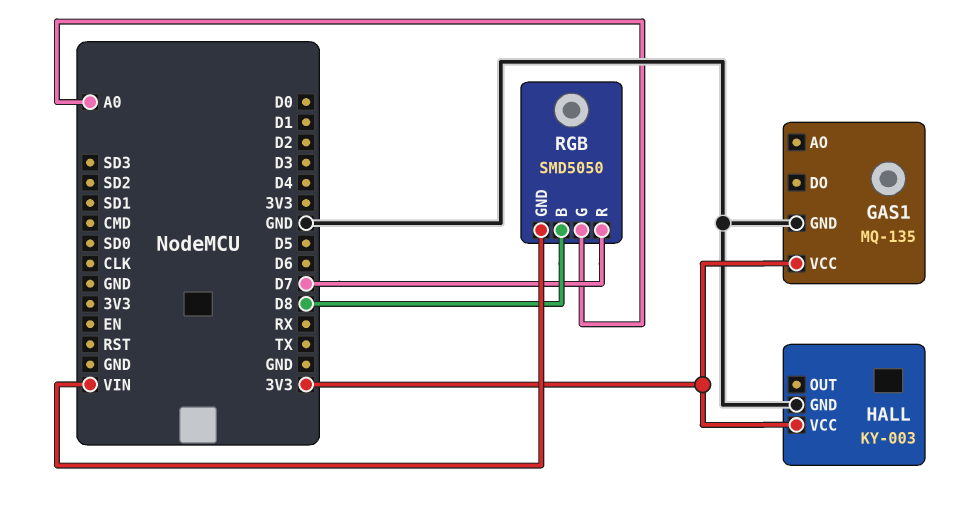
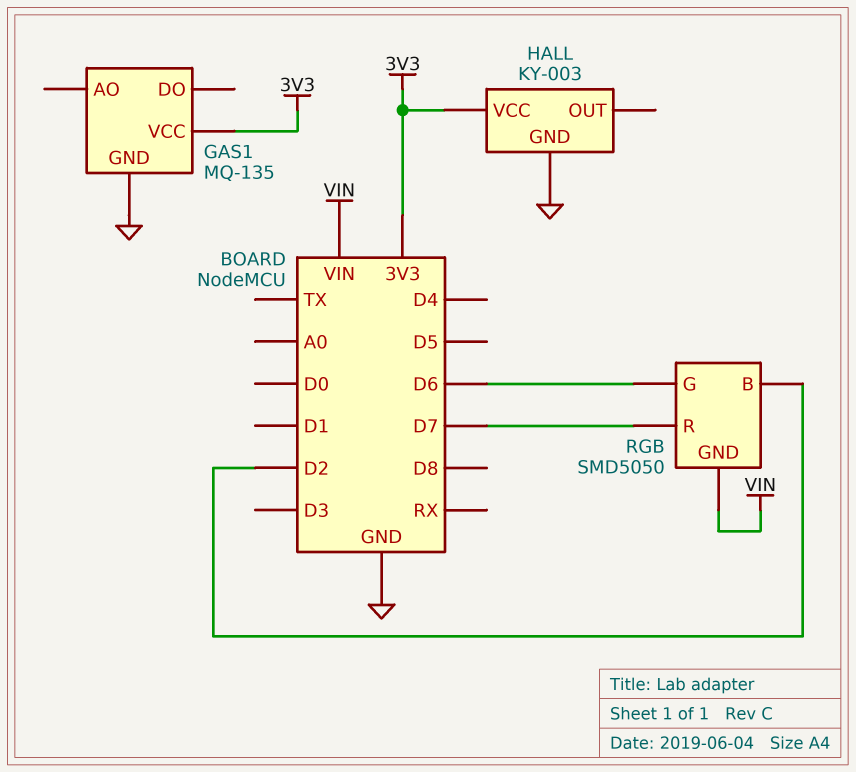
RGB pin B: D8 -> D2
RGB pin G: A0 -> D6

